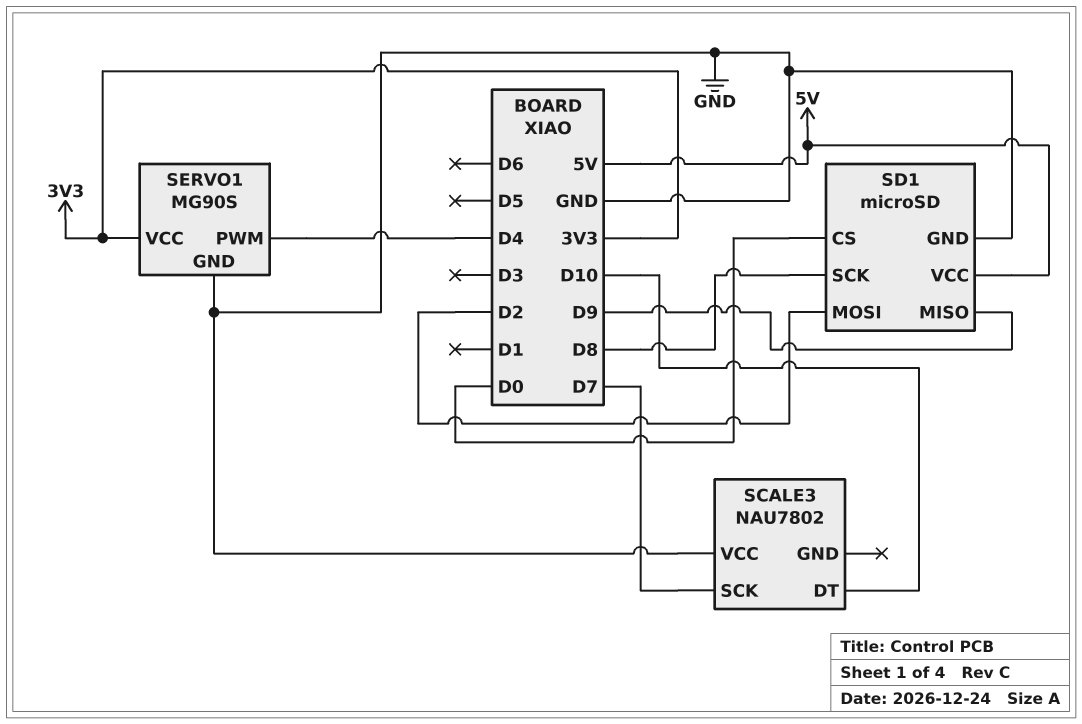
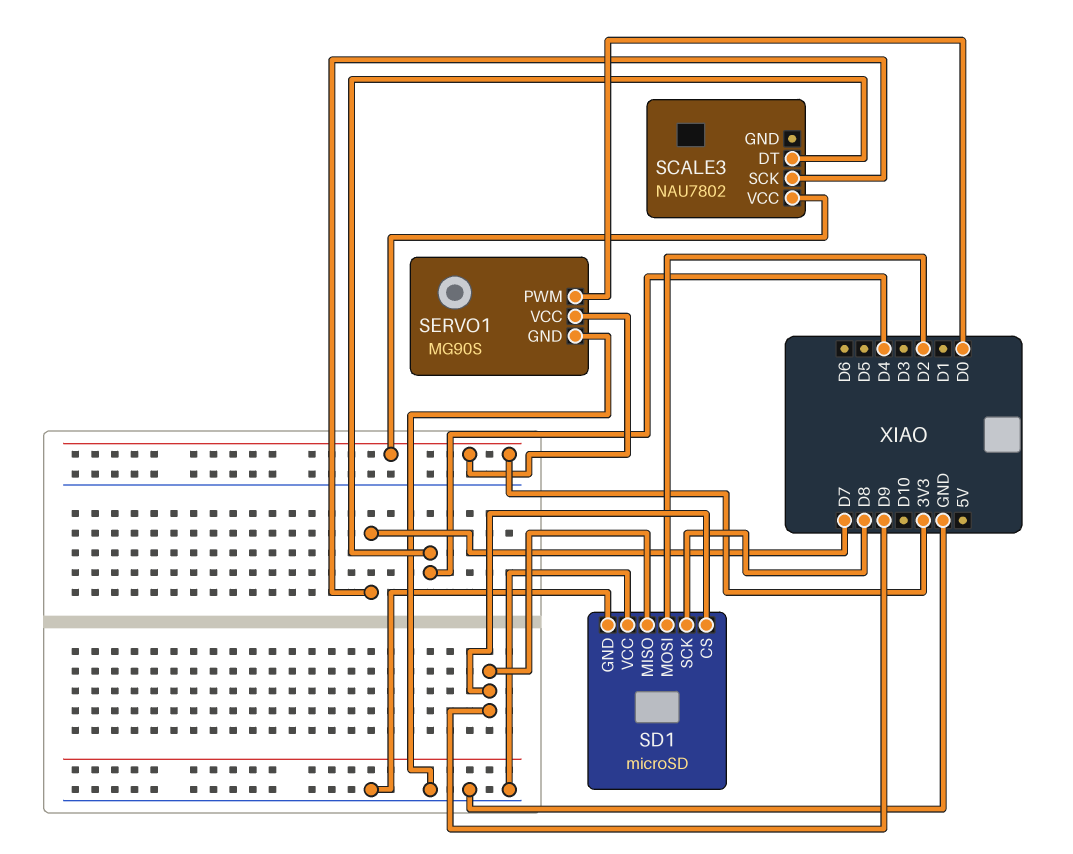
SCALE3 pin DT: D10 -> D4
SCALE3 pin VCC: GND -> 3V3
SD1 pin CS: D0 -> D9
SD1 pin VCC: 5V -> GND
SERVO1 pin PWM: D4 -> D0

